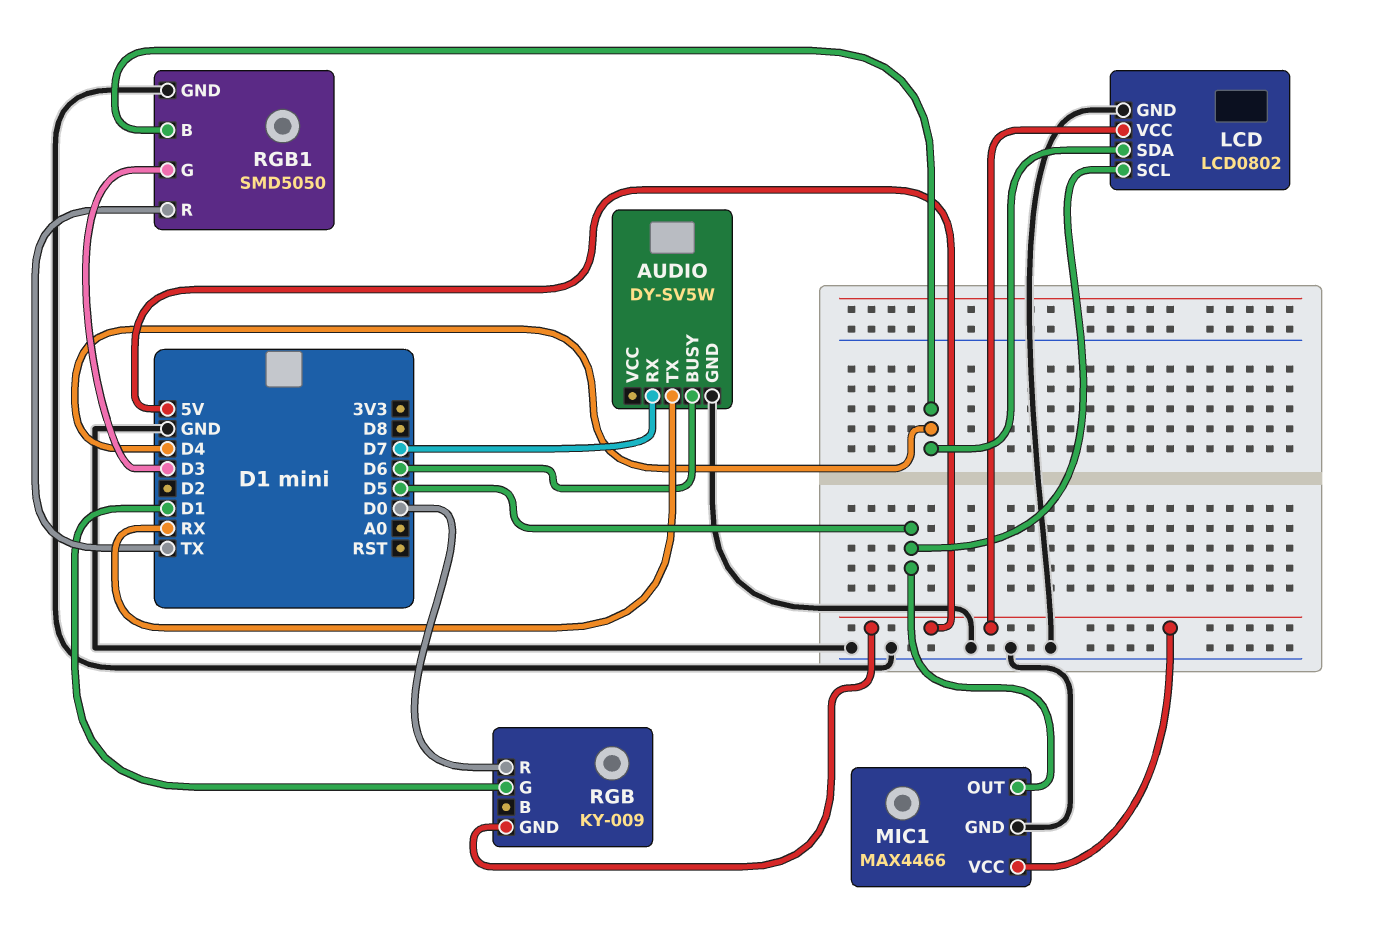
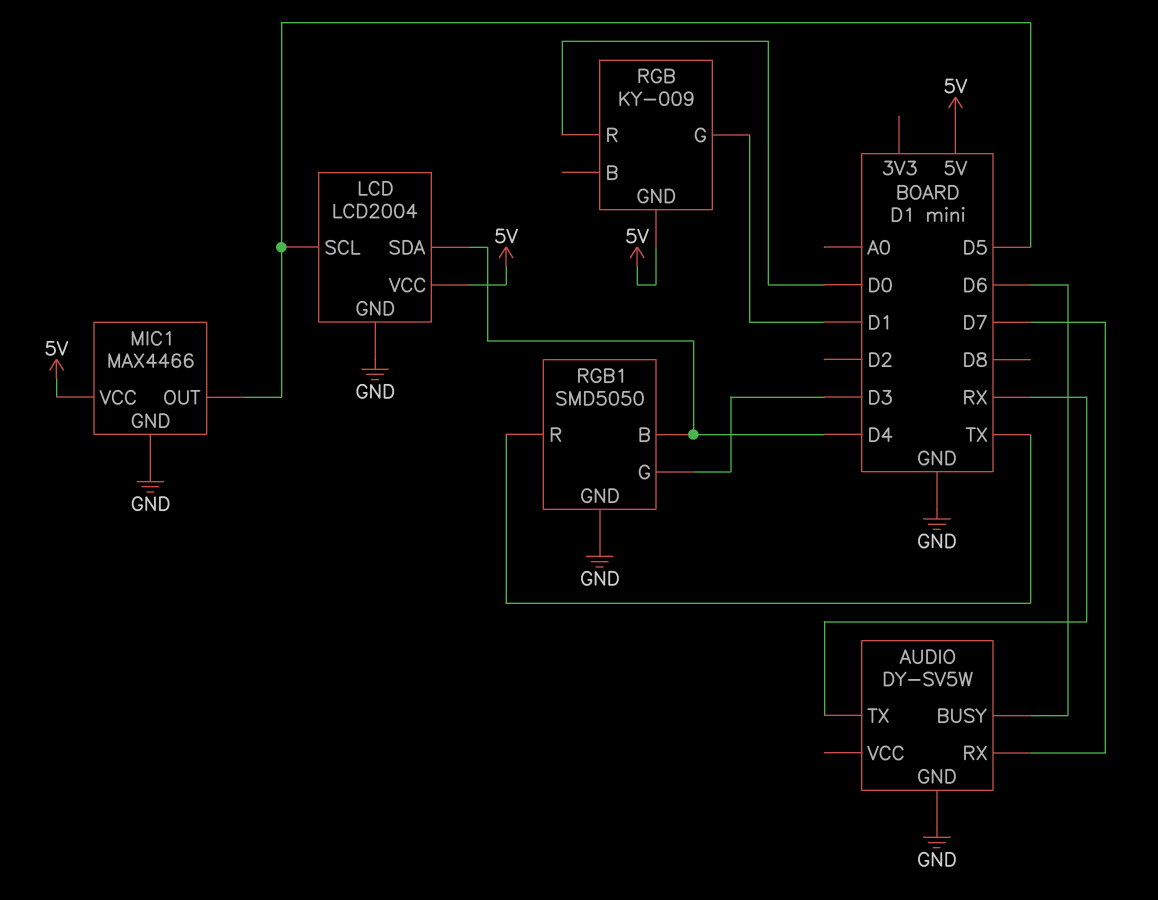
LCD: LCD0802 -> LCD2004

